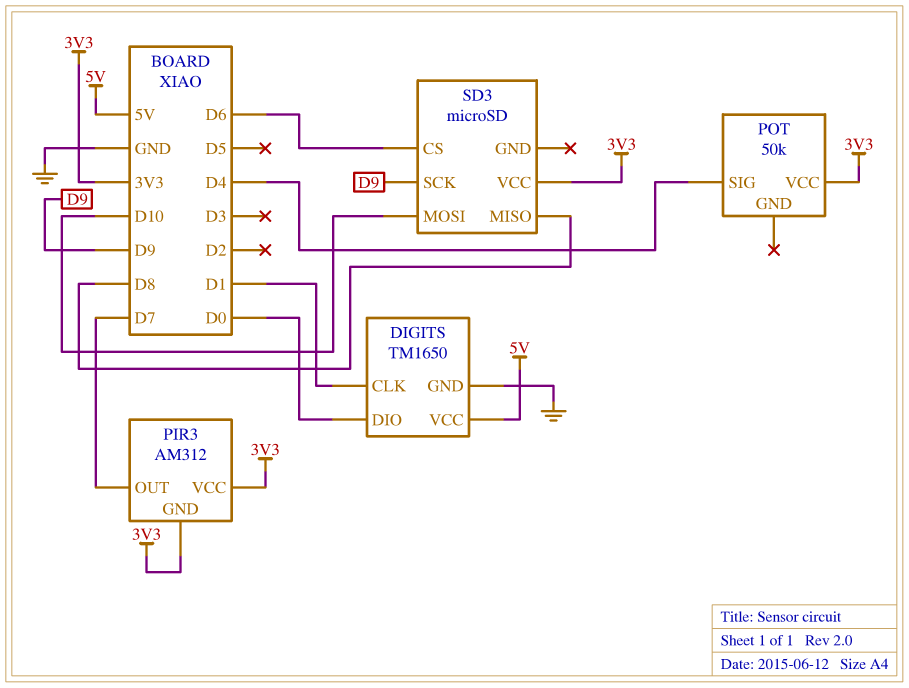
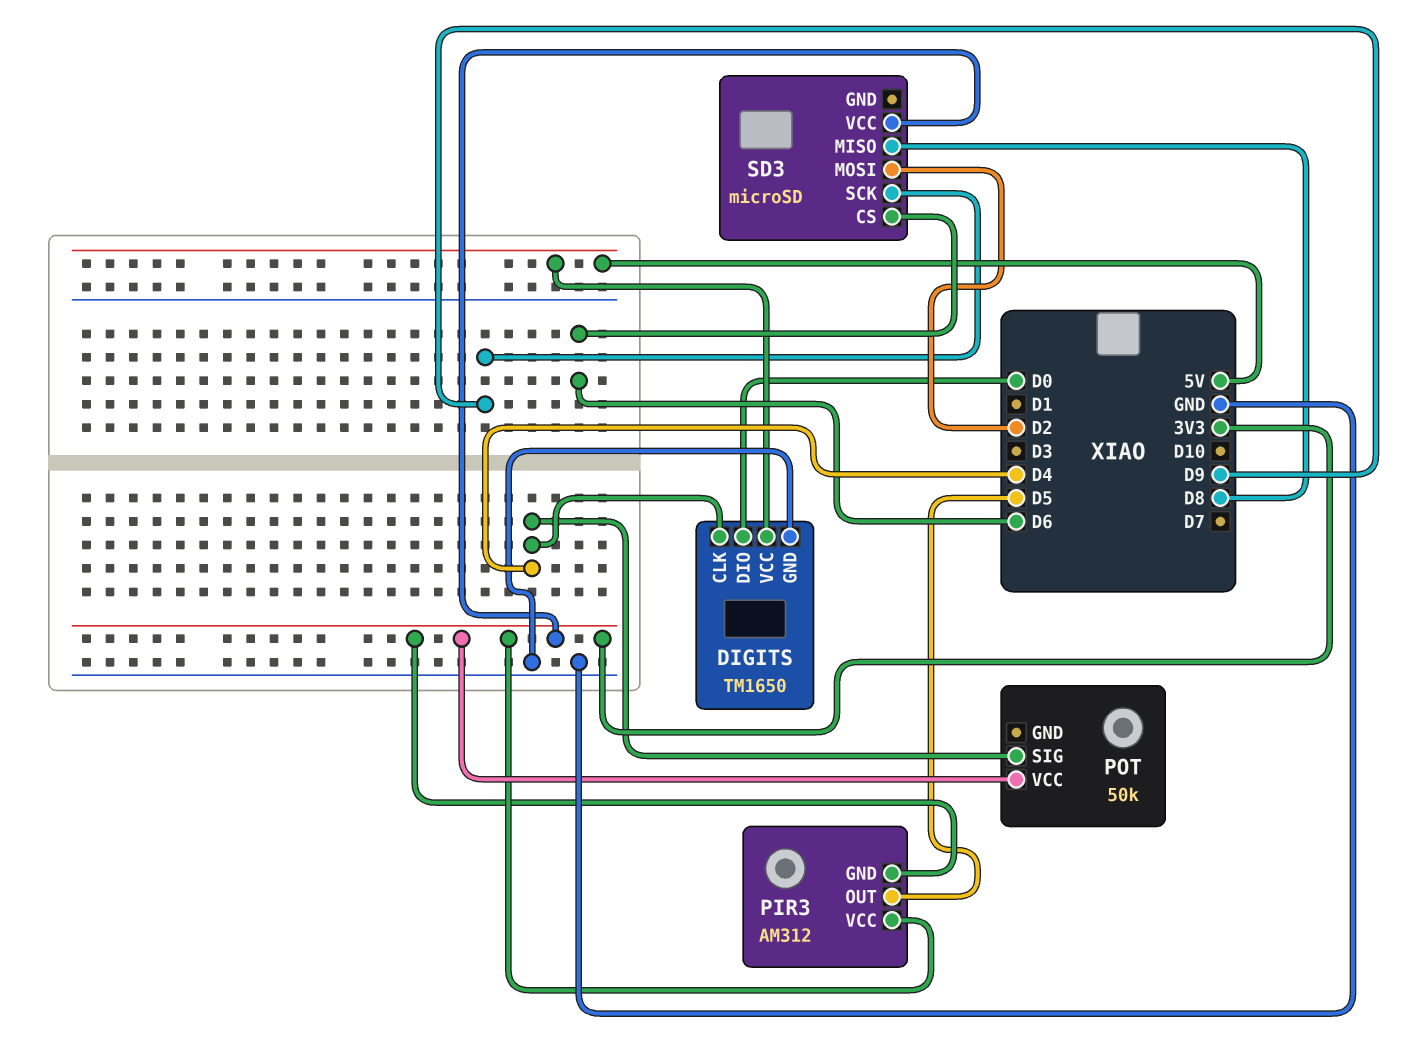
DIGITS pin CLK: D1 -> D4
PIR3 pin OUT: D7 -> D5
SD3 pin MOSI: D10 -> D2

